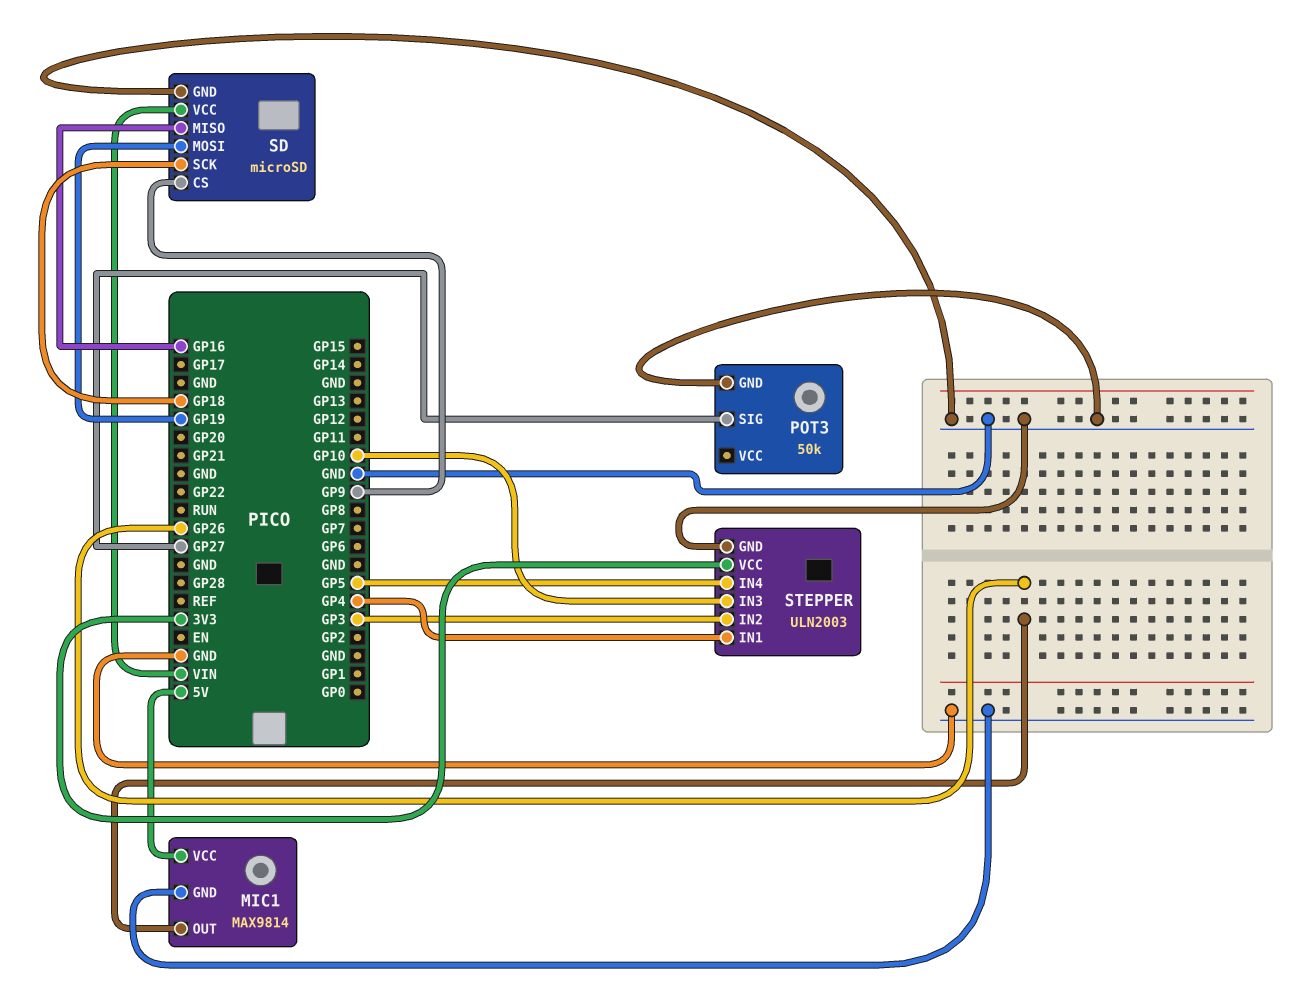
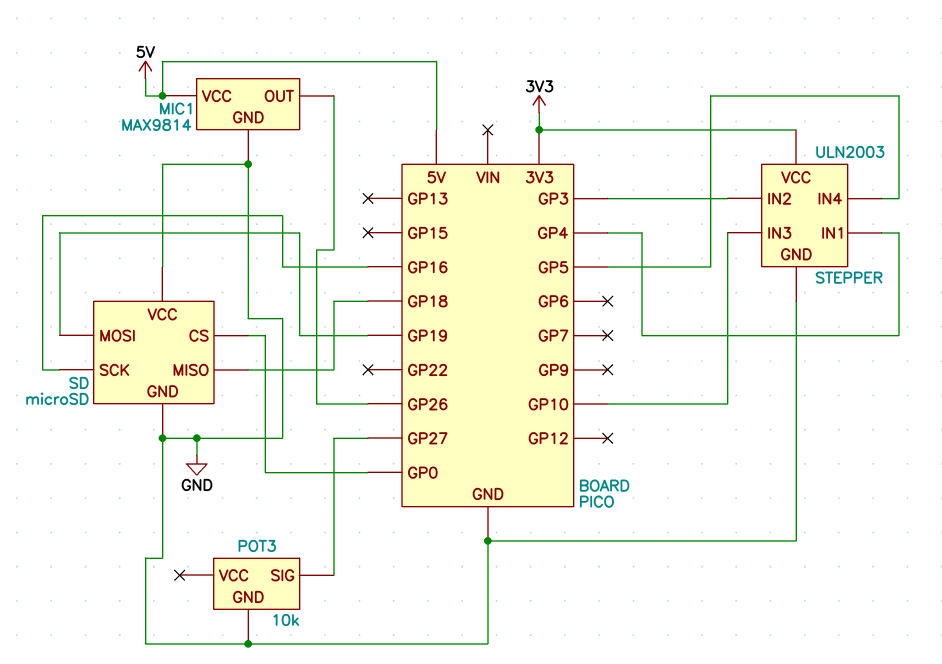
POT3: 50k -> 10k
SD pin CS: GP9 -> GP0
SD pin MISO: GP16 -> GP18
SD pin SCK: GP18 -> GP16
SD pin VCC: VIN -> GND

